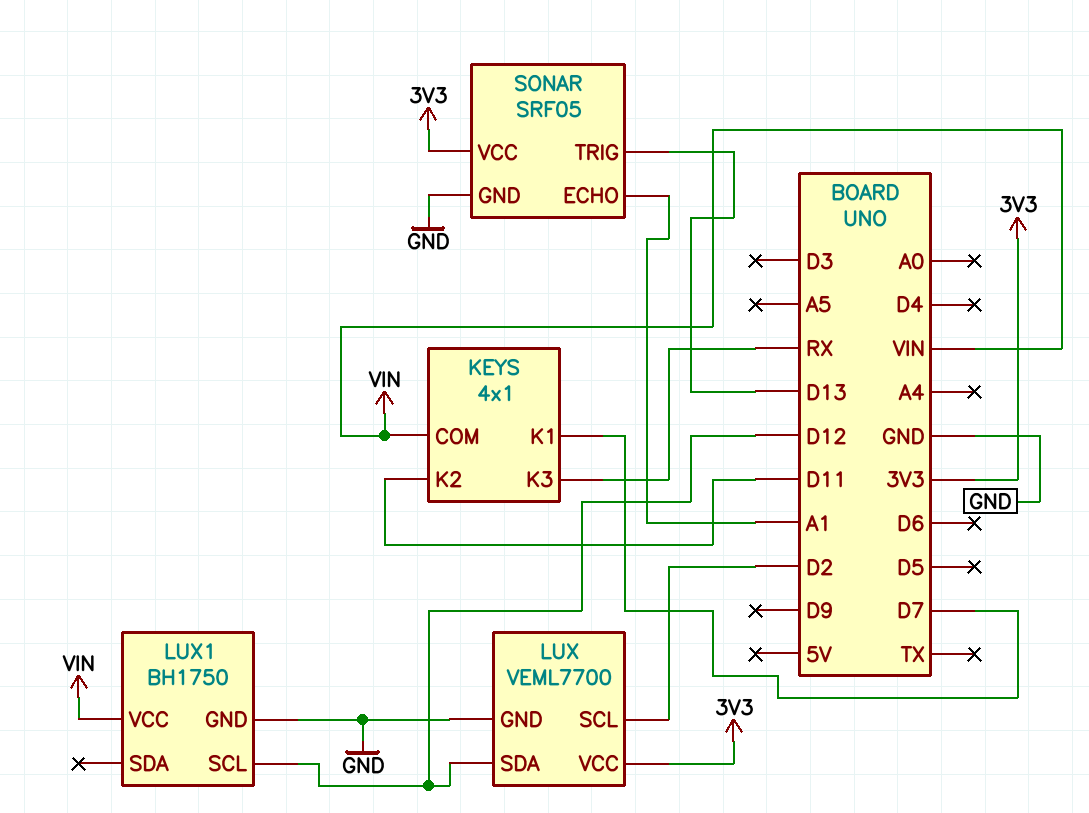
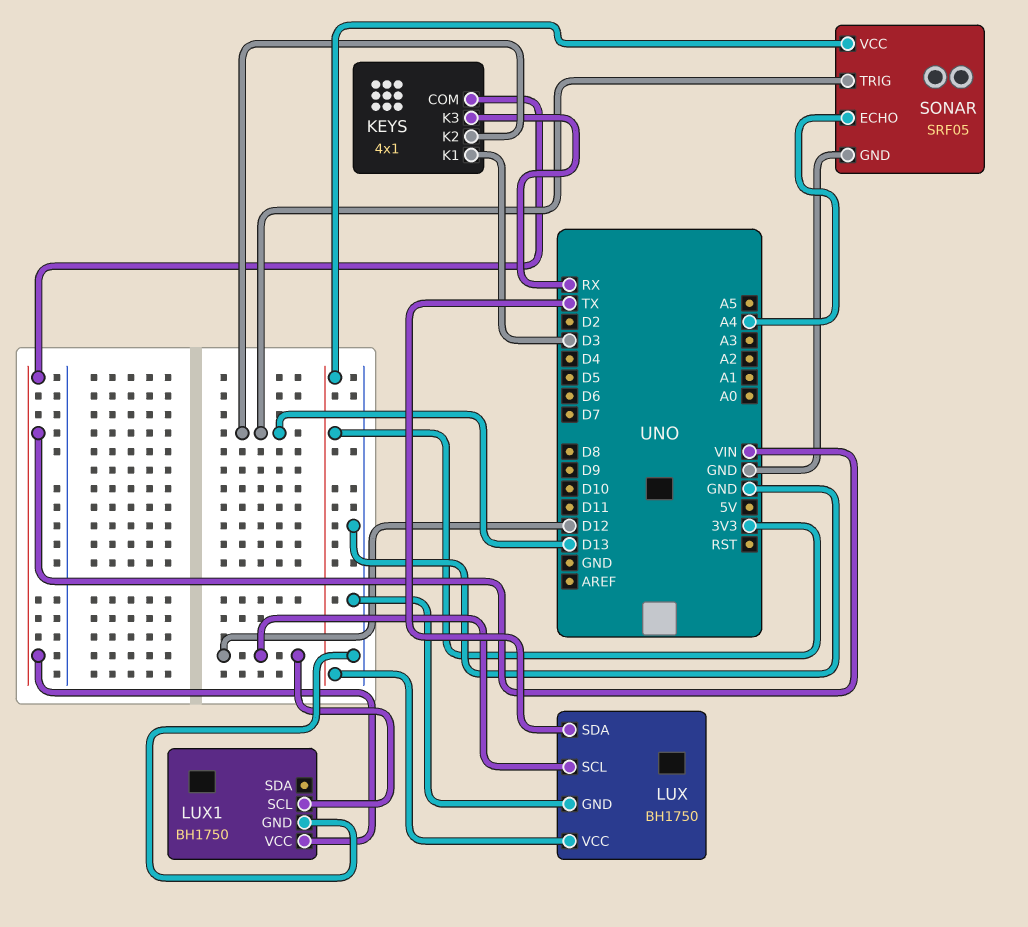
KEYS pin K1: D7 -> D3
KEYS pin K2: D11 -> D13
LUX: VEML7700 -> BH1750
LUX pin SCL: D2 -> D12
LUX pin SDA: D12 -> TX
SONAR pin ECHO: A1 -> A4

